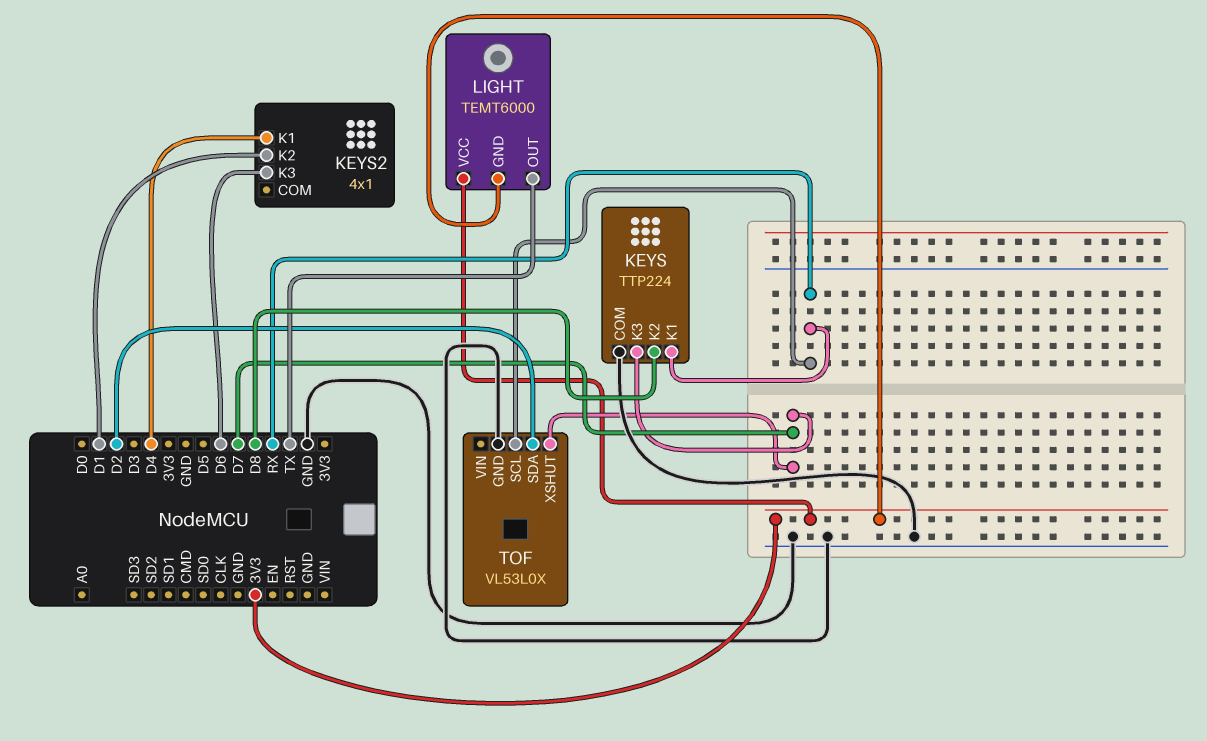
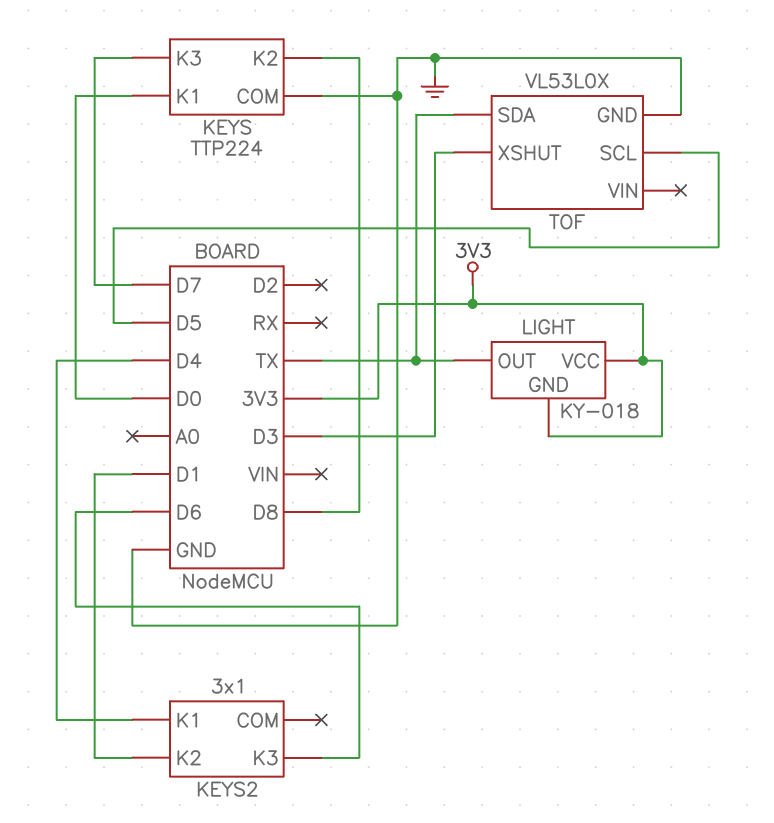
KEYS pin K1: RX -> D0
KEYS2: 4x1 -> 3x1
LIGHT: TEMT6000 -> KY-018
TOF pin SCL: RX -> D5
TOF pin SDA: D2 -> TX
TOF pin XSHUT: D7 -> D3

